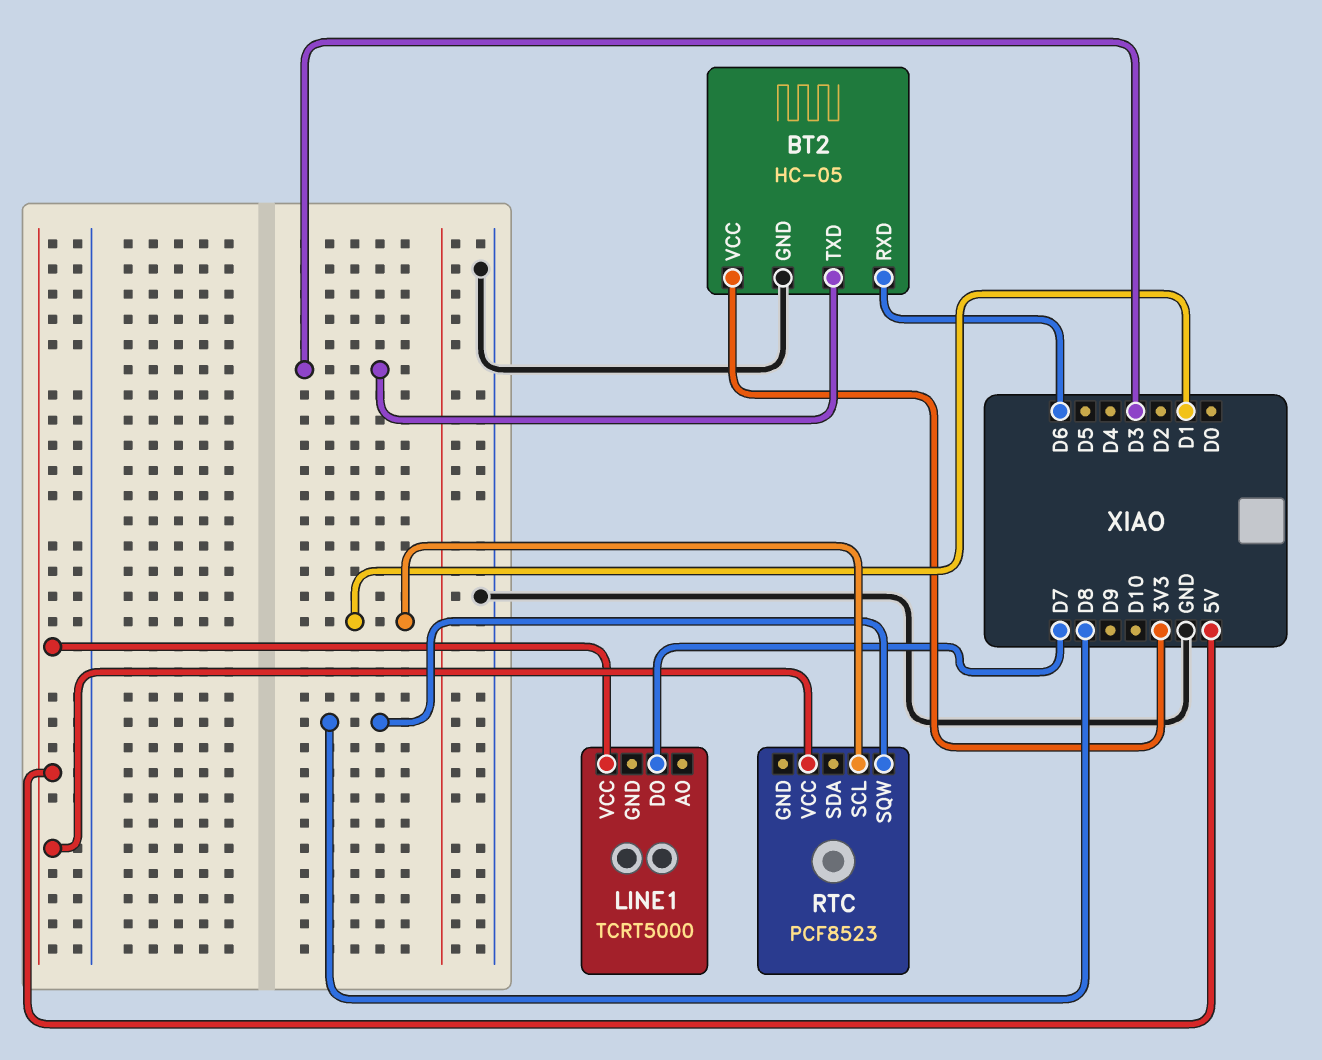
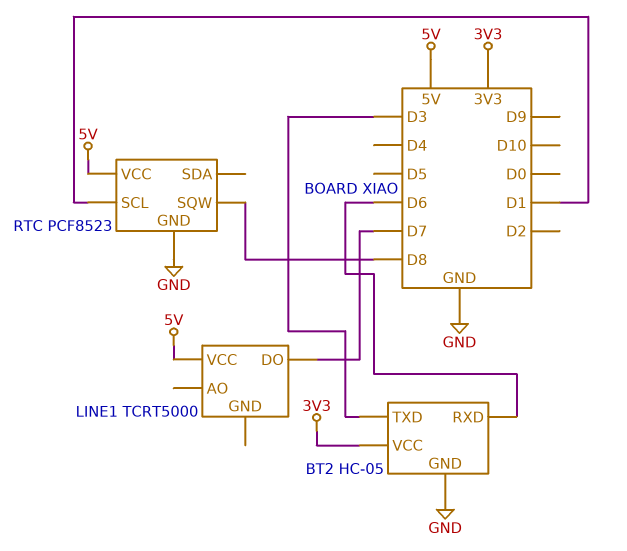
RTC pin GND: none -> GND

